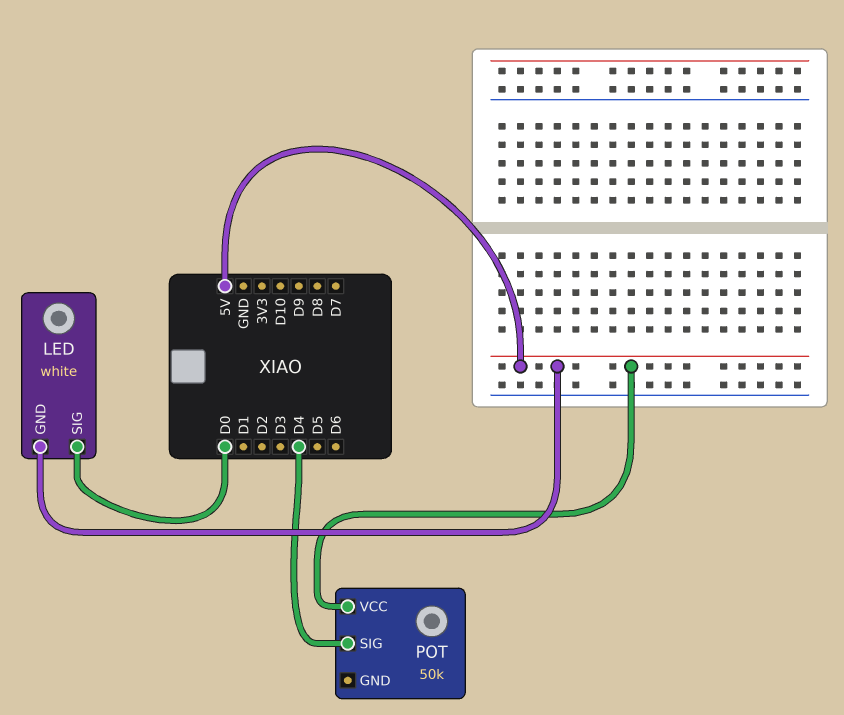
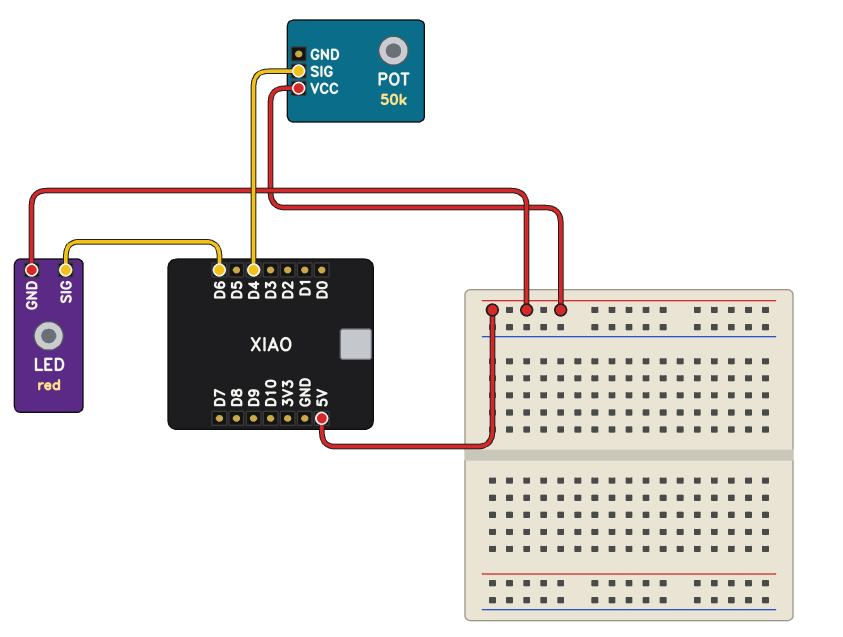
LED: white -> red
LED pin SIG: D0 -> D6

